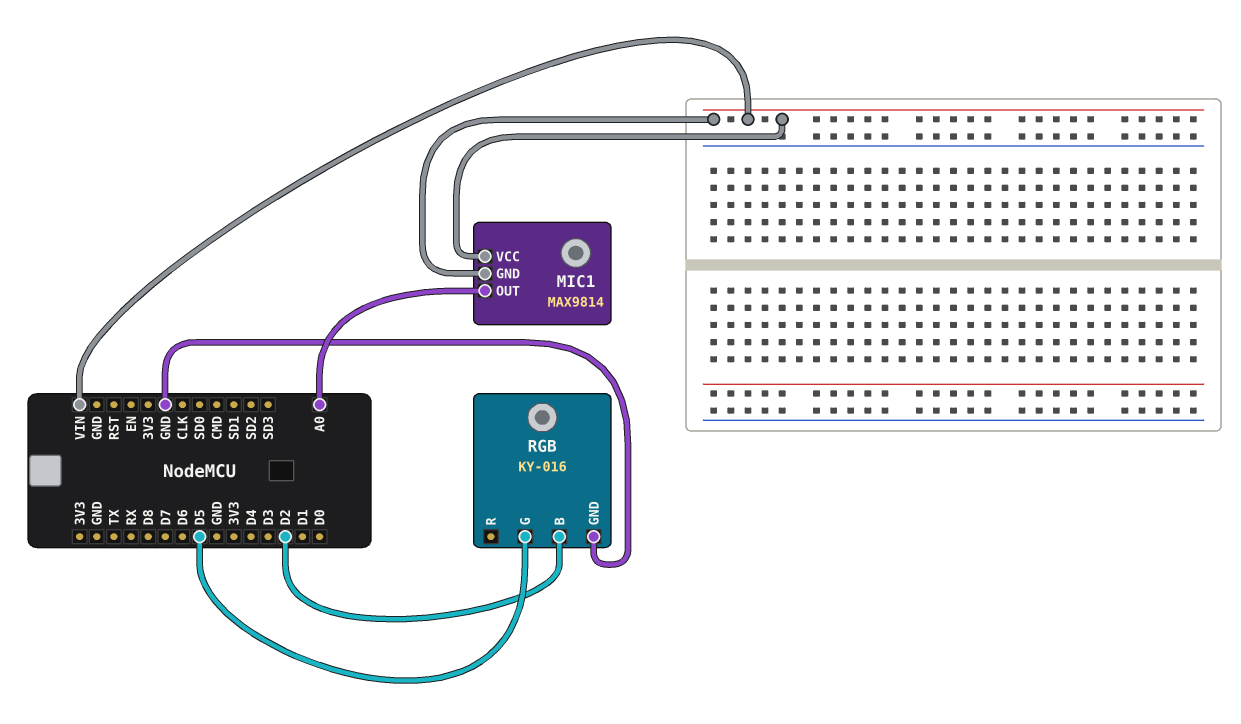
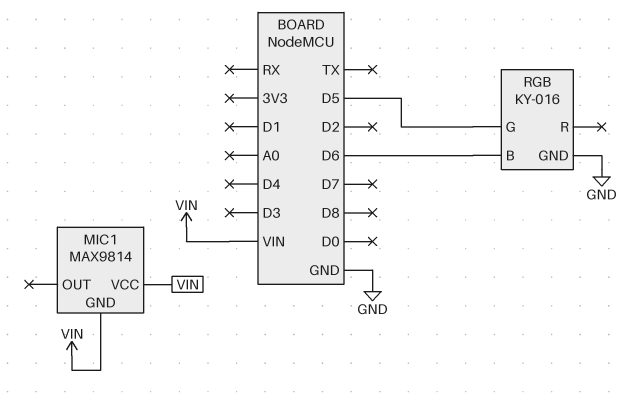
MIC1 pin OUT: A0 -> none
RGB pin B: D2 -> D6

